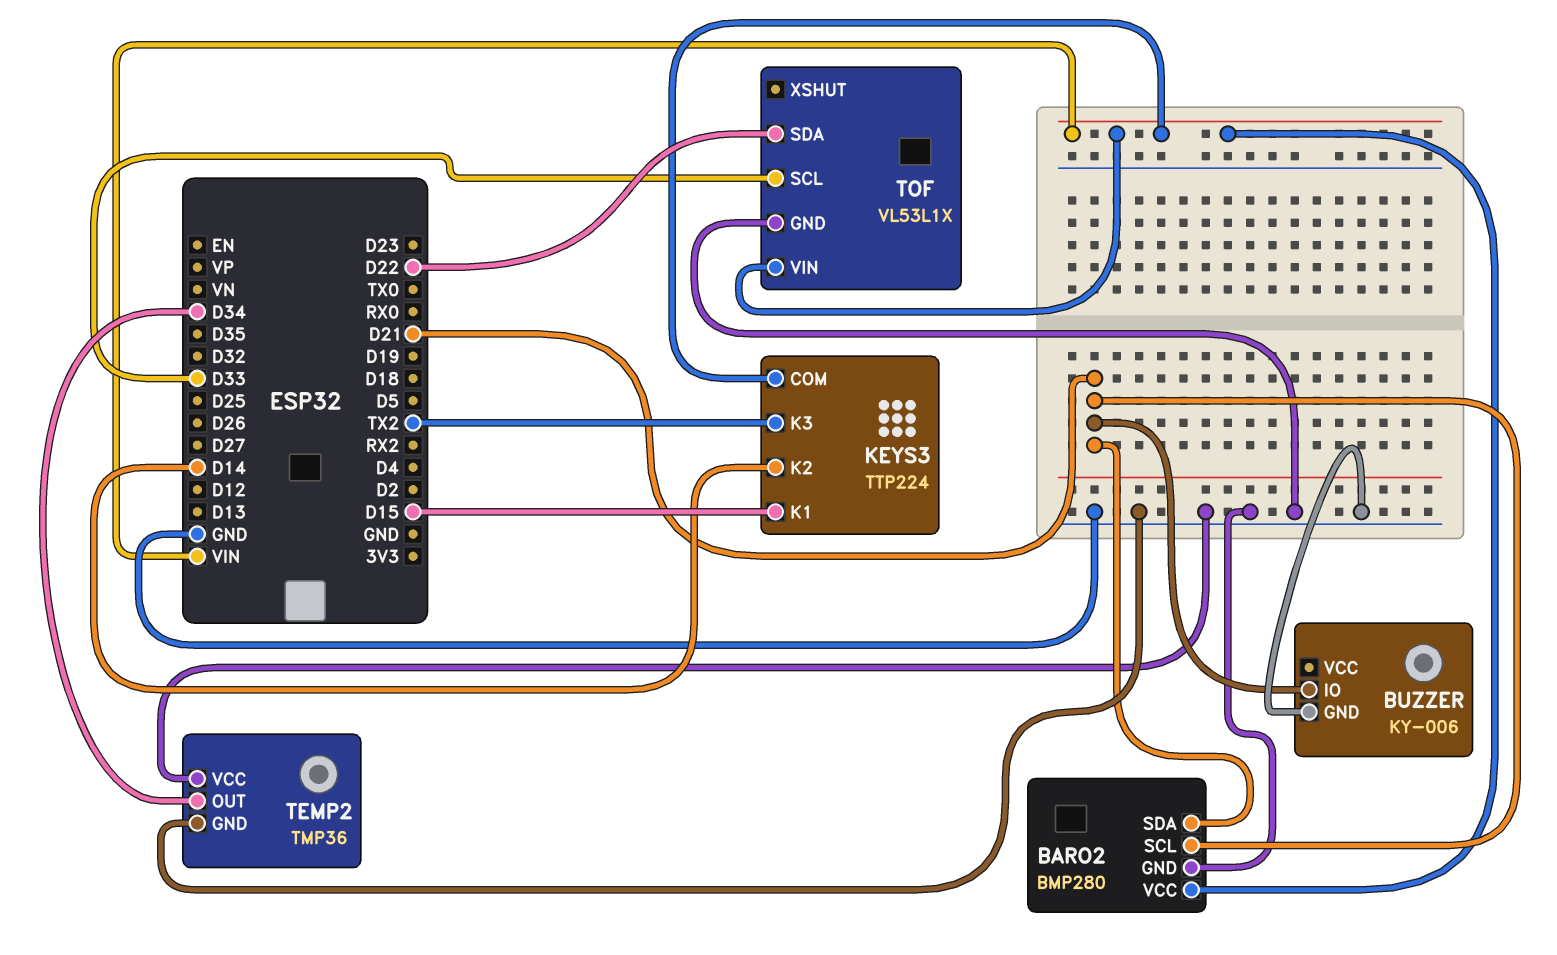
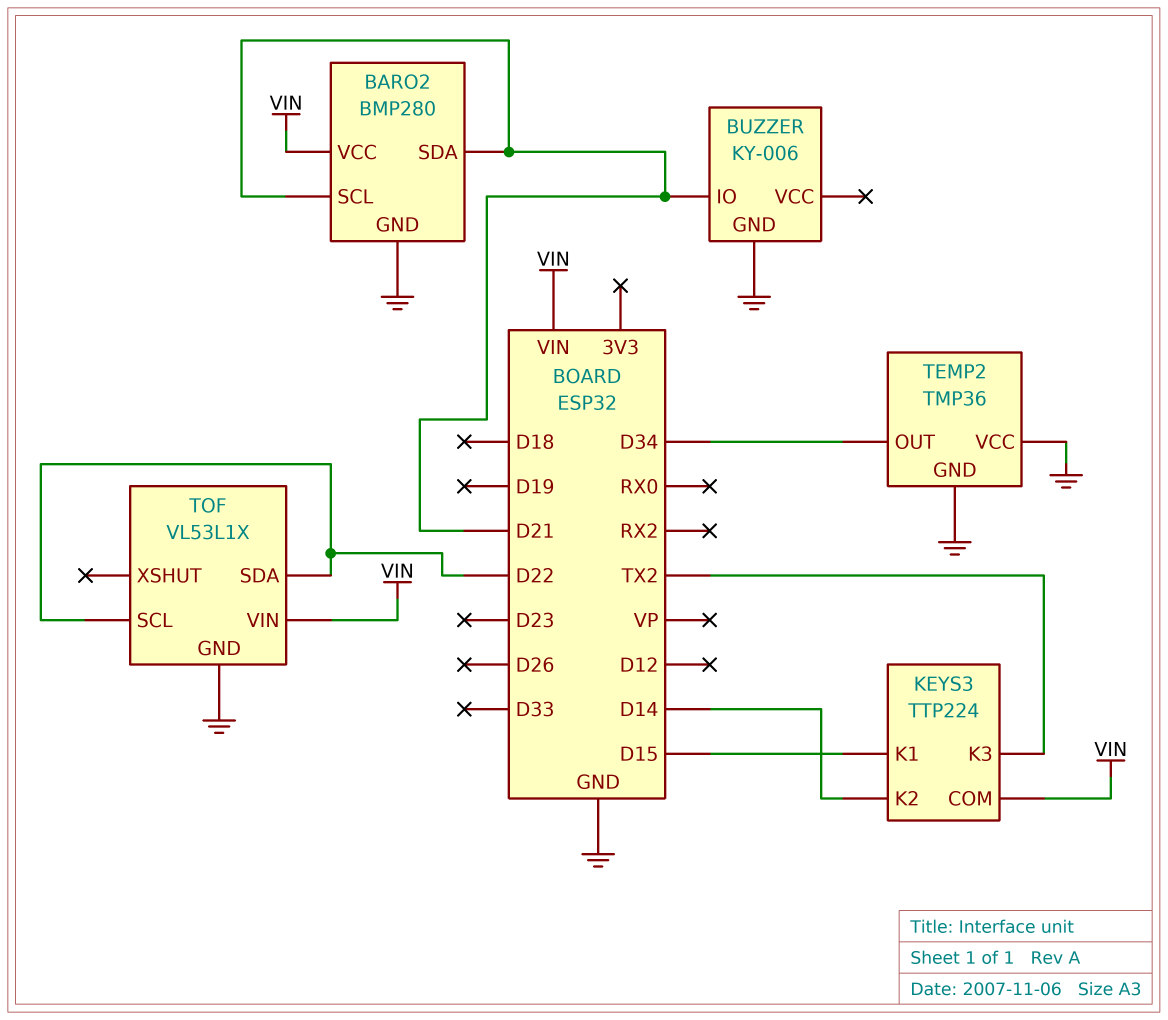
TOF pin SCL: D33 -> D22

